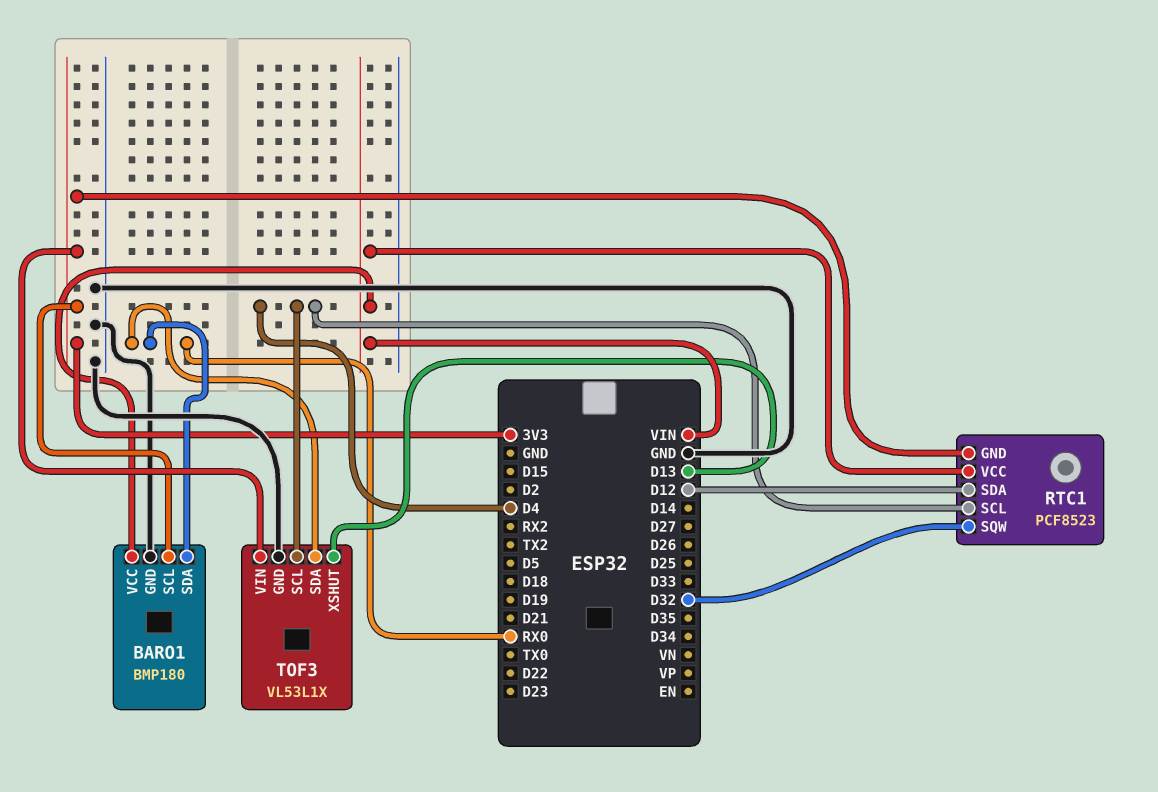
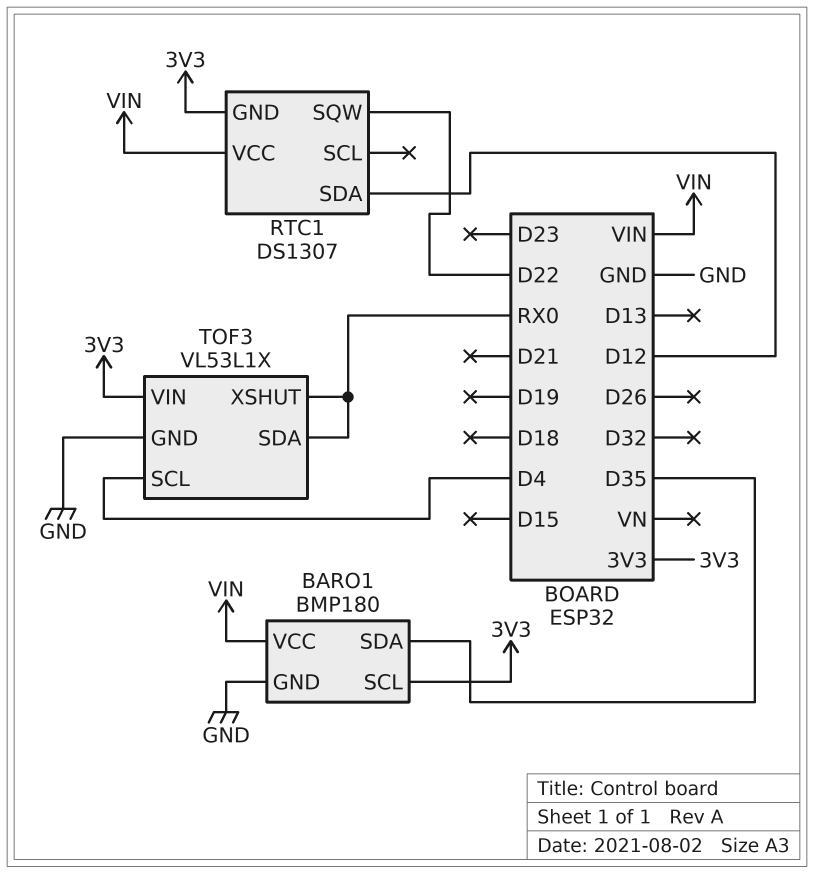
BARO1 pin SDA: RX0 -> D35
RTC1: PCF8523 -> DS1307
RTC1 pin SCL: D4 -> none
RTC1 pin SQW: D32 -> D22
TOF3 pin XSHUT: D13 -> RX0

